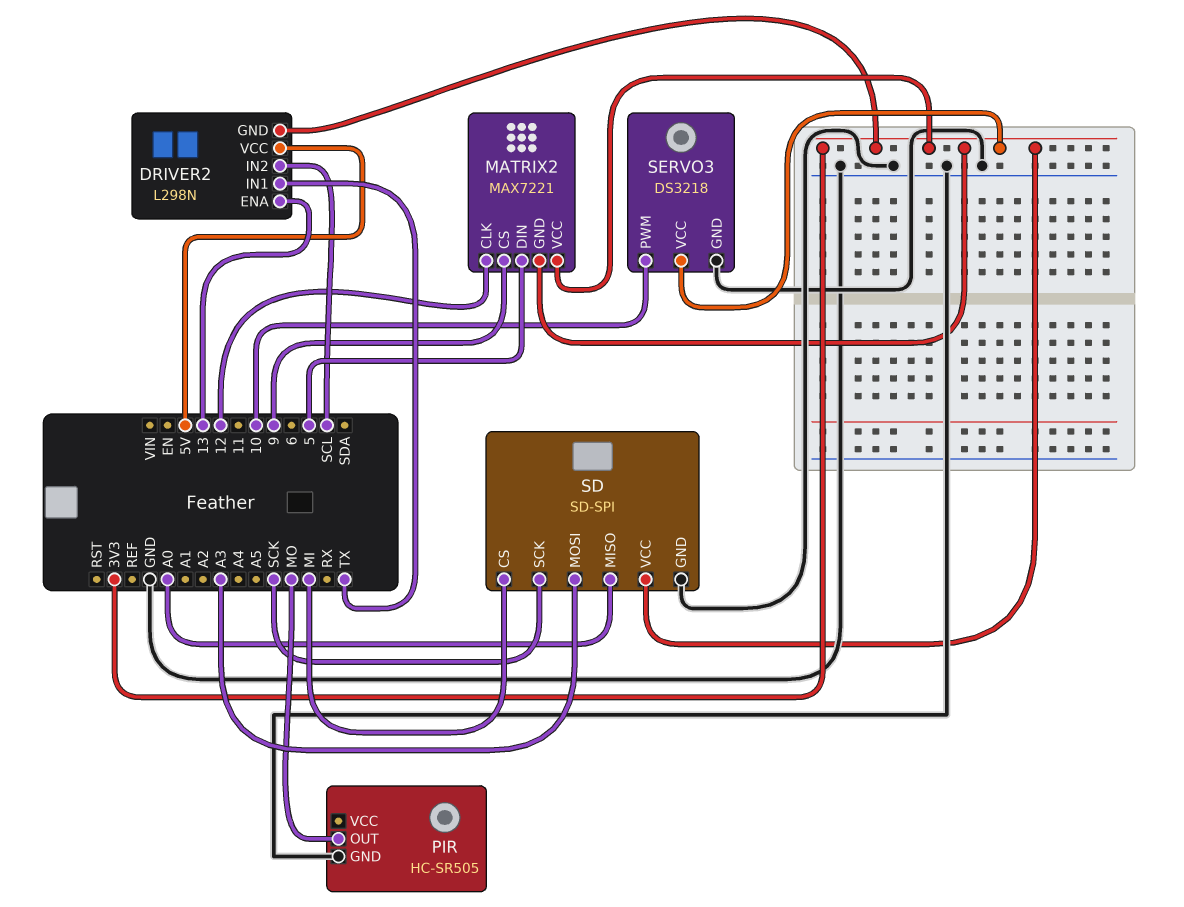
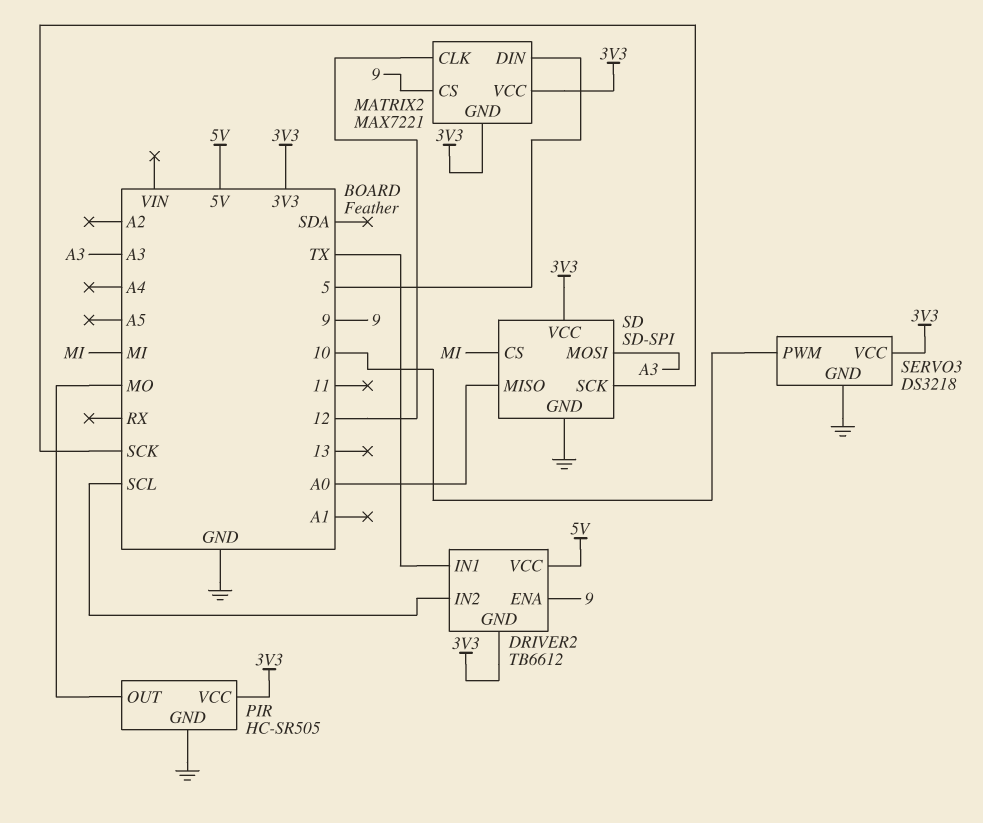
DRIVER2: L298N -> TB6612
DRIVER2 pin ENA: 13 -> 9
PIR pin VCC: none -> 3V3

